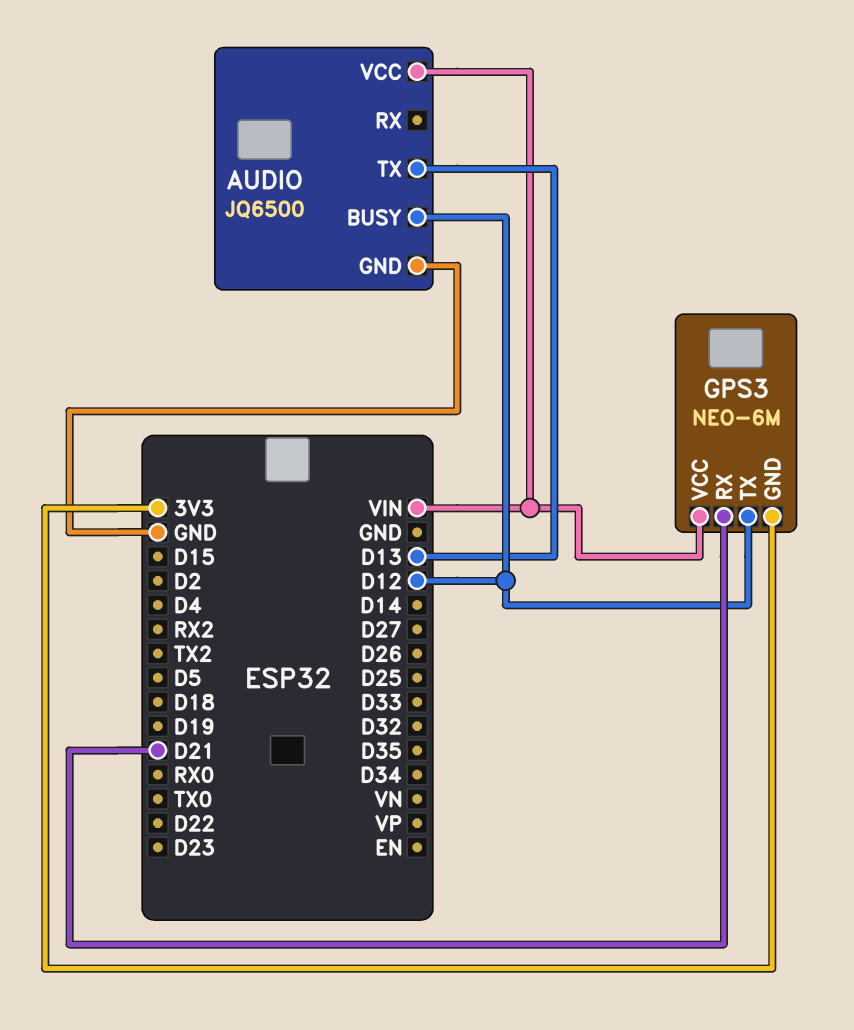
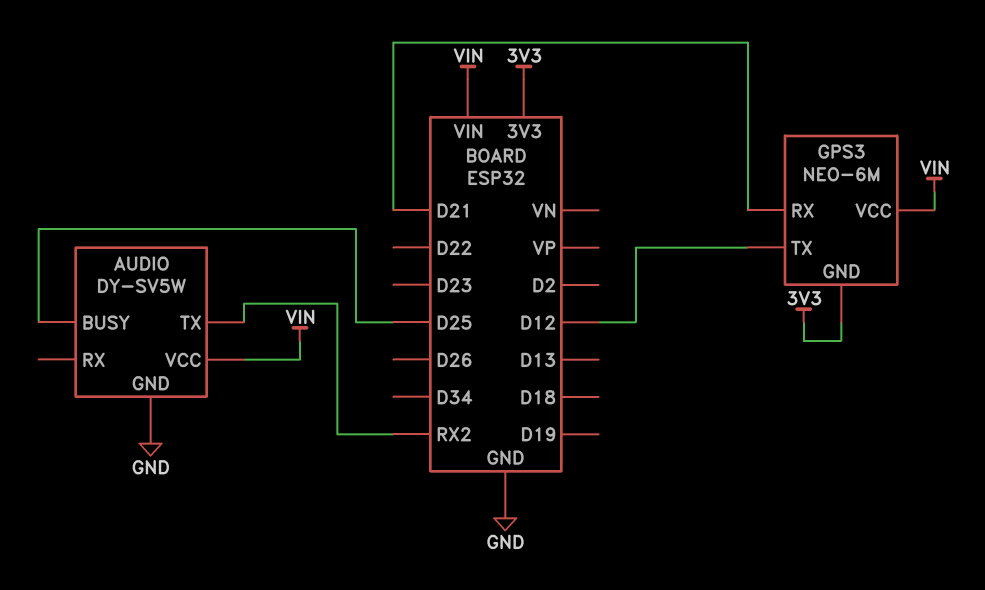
AUDIO: JQ6500 -> DY-SV5W
AUDIO pin BUSY: D12 -> D25
AUDIO pin TX: D13 -> RX2

